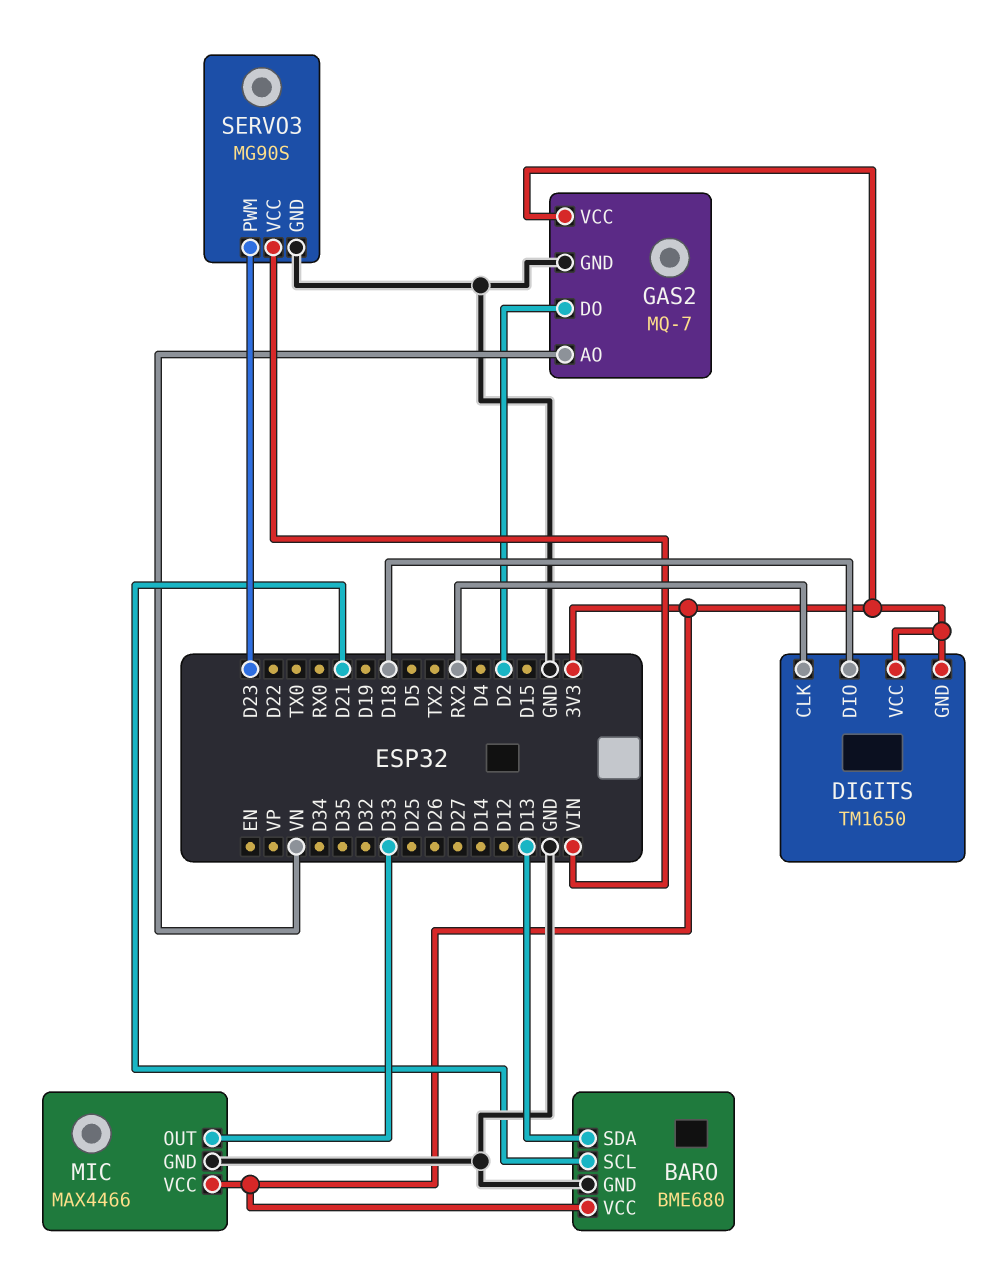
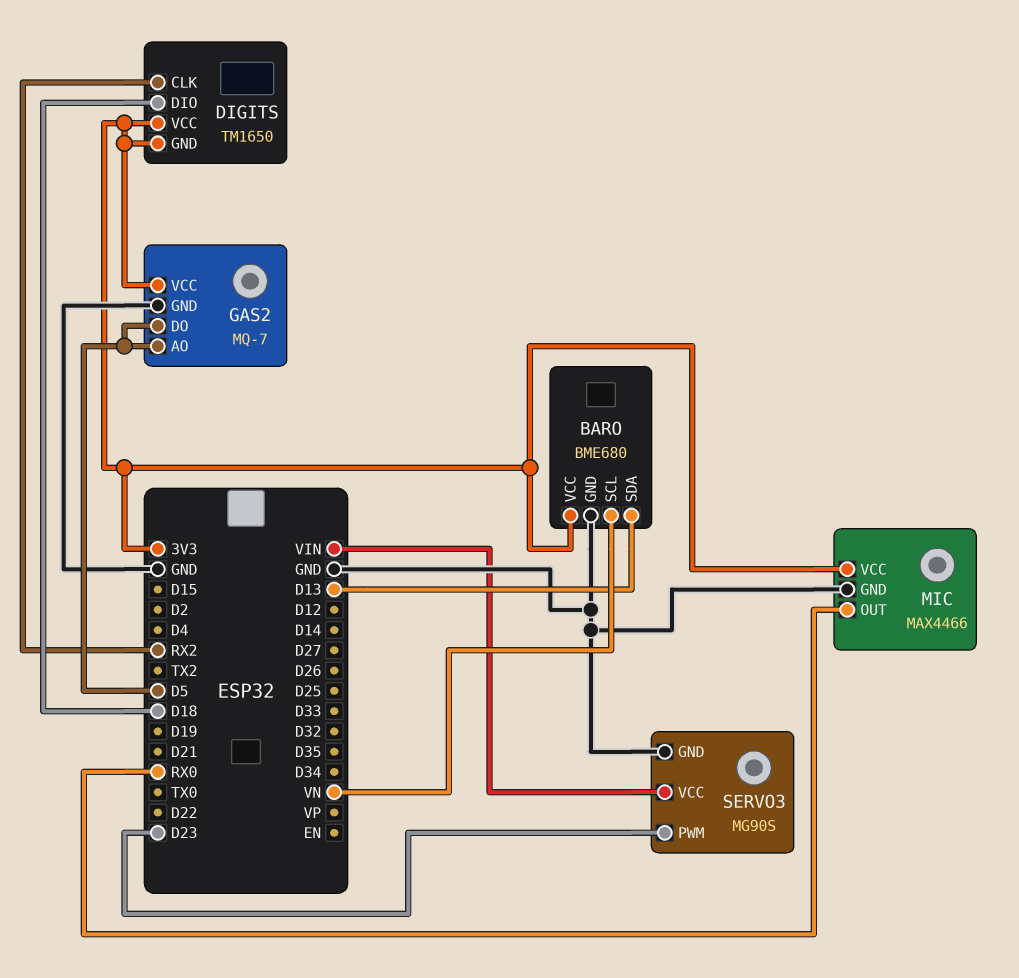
BARO pin SCL: D21 -> VN
GAS2 pin AO: VN -> D5
GAS2 pin DO: D2 -> D5
MIC pin OUT: D33 -> RX0

